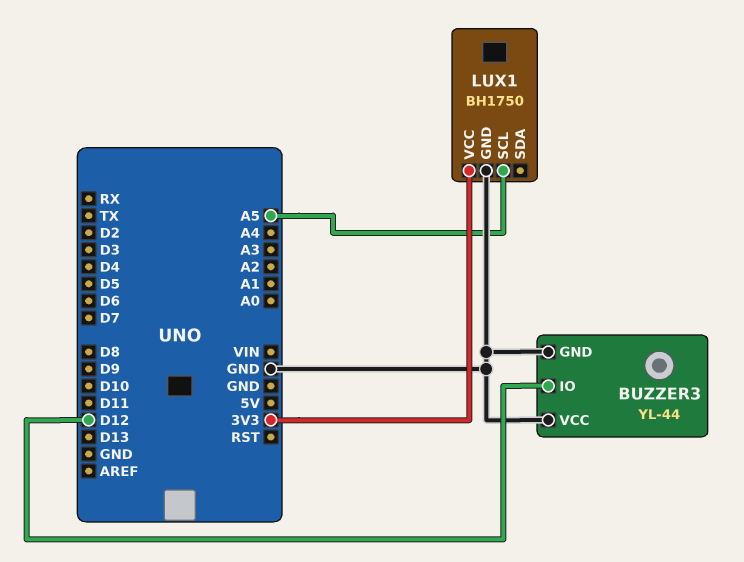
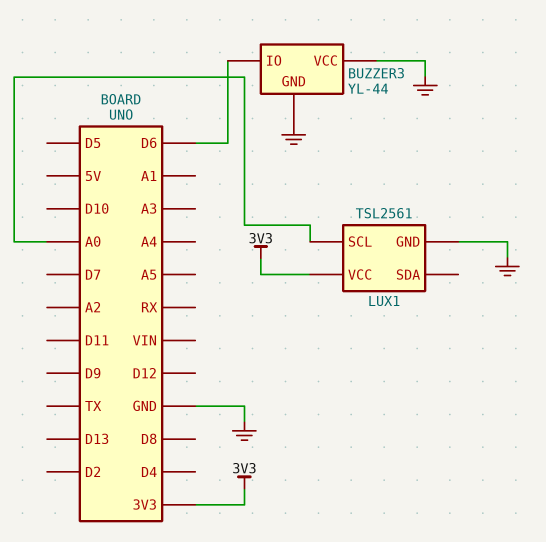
BUZZER3 pin IO: D12 -> D6
LUX1: BH1750 -> TSL2561
LUX1 pin SCL: A5 -> A0

